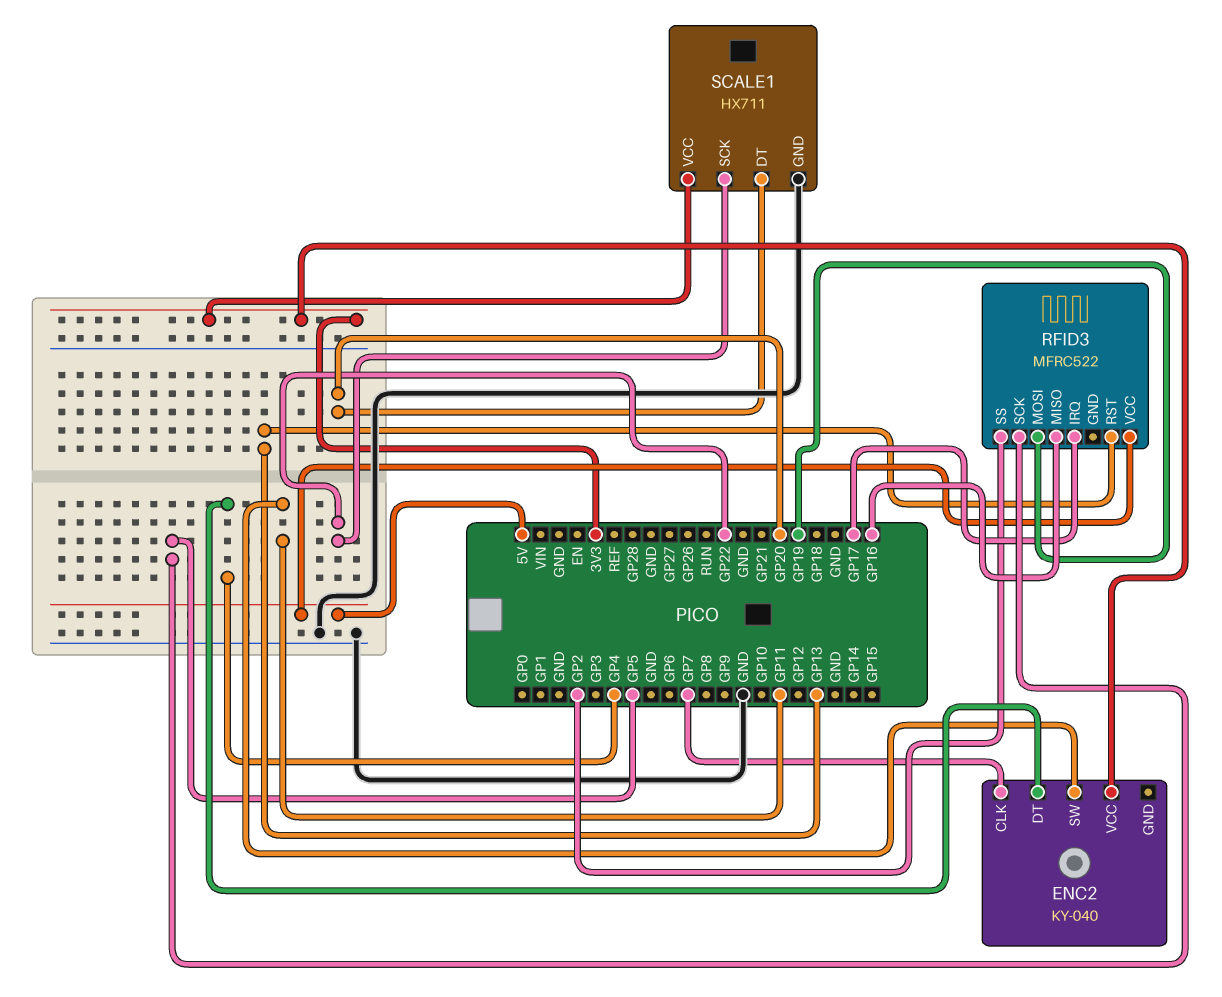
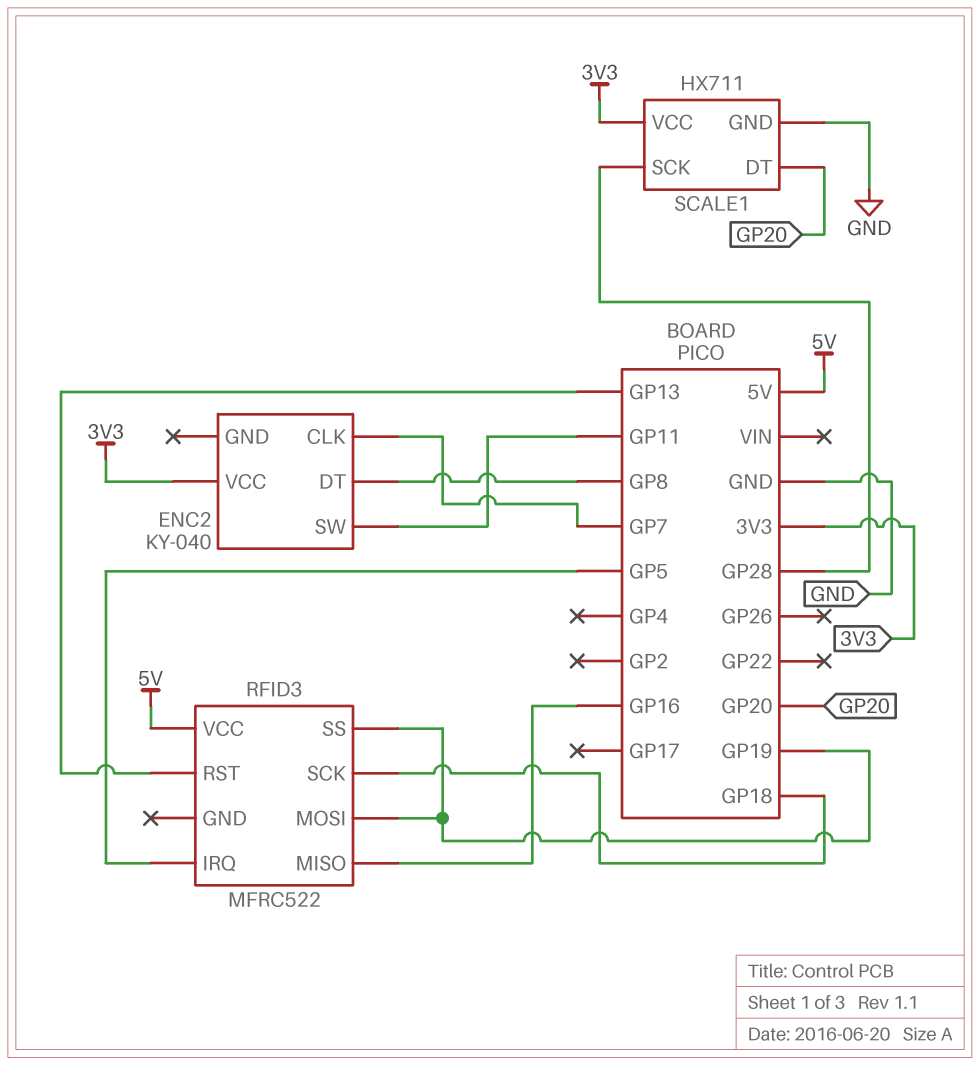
ENC2 pin DT: GP4 -> GP8
RFID3 pin IRQ: GP17 -> GP5
RFID3 pin SCK: GP5 -> GP18
RFID3 pin SS: GP2 -> GP19
SCALE1 pin SCK: GP22 -> GP28

